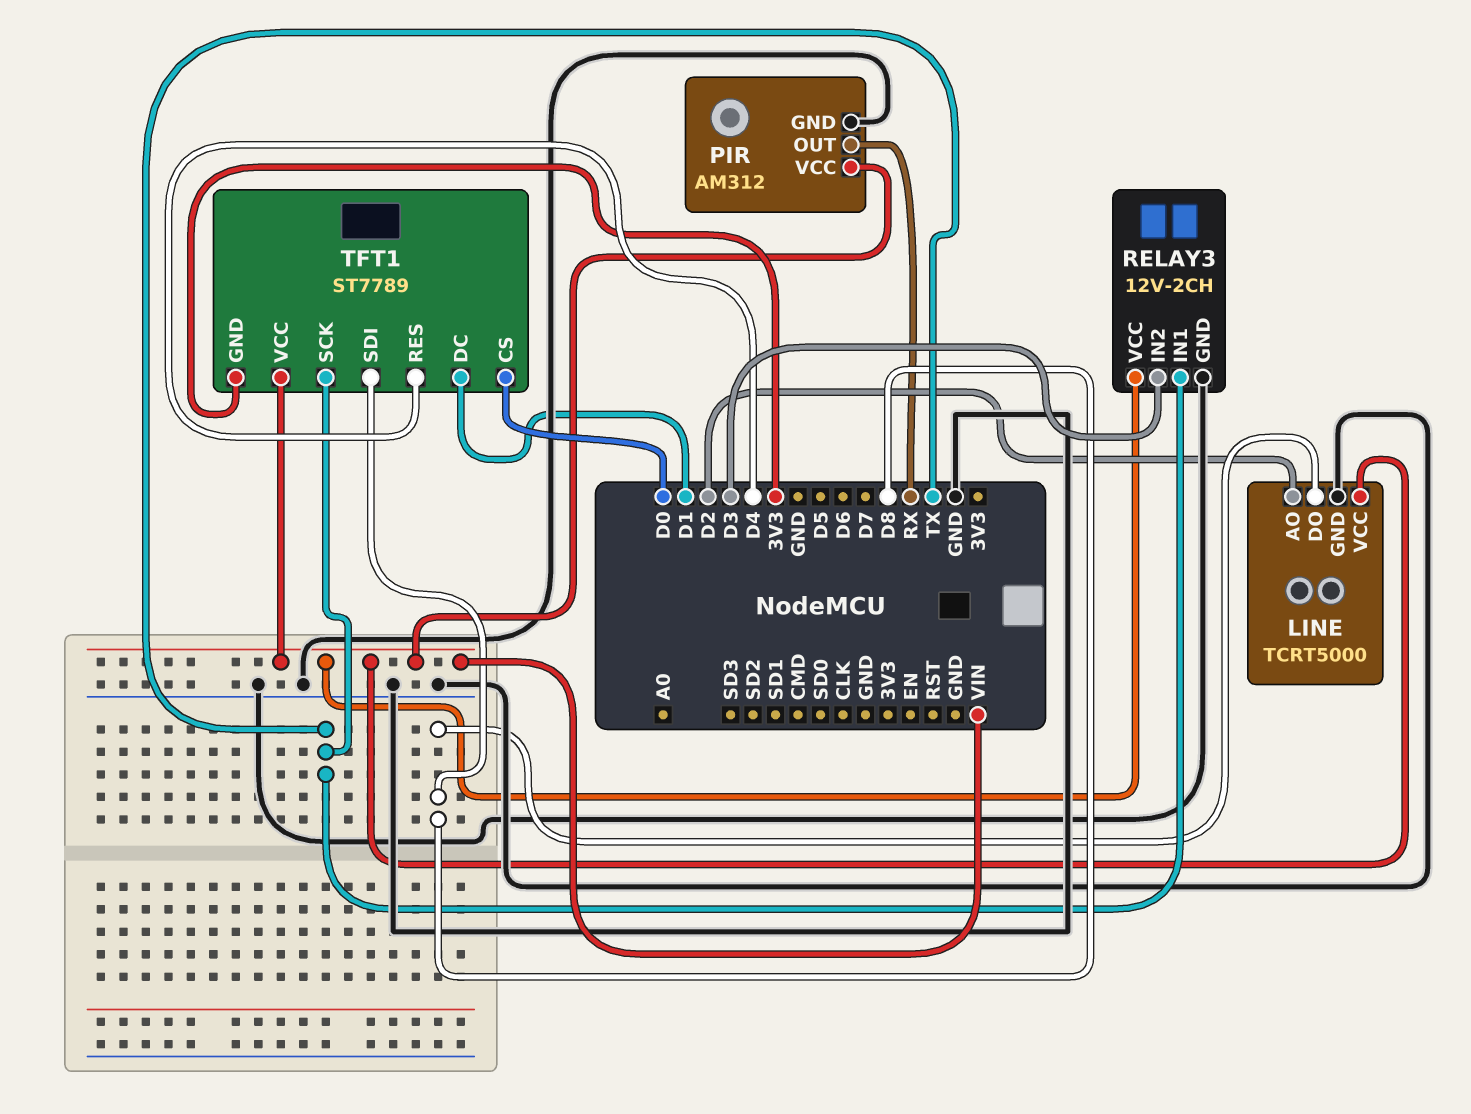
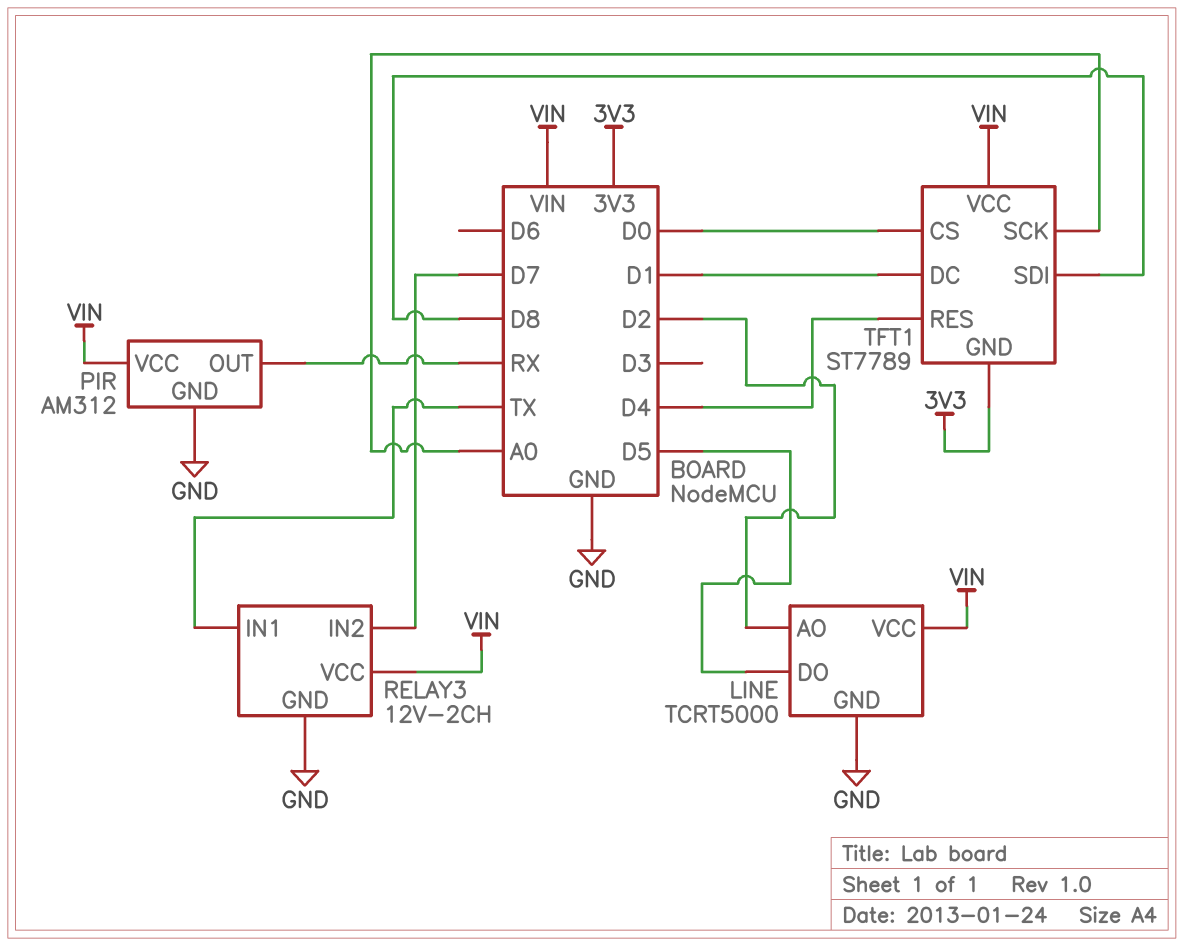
LINE pin DO: D8 -> D5
RELAY3 pin IN2: D3 -> D7
TFT1 pin SCK: TX -> A0

